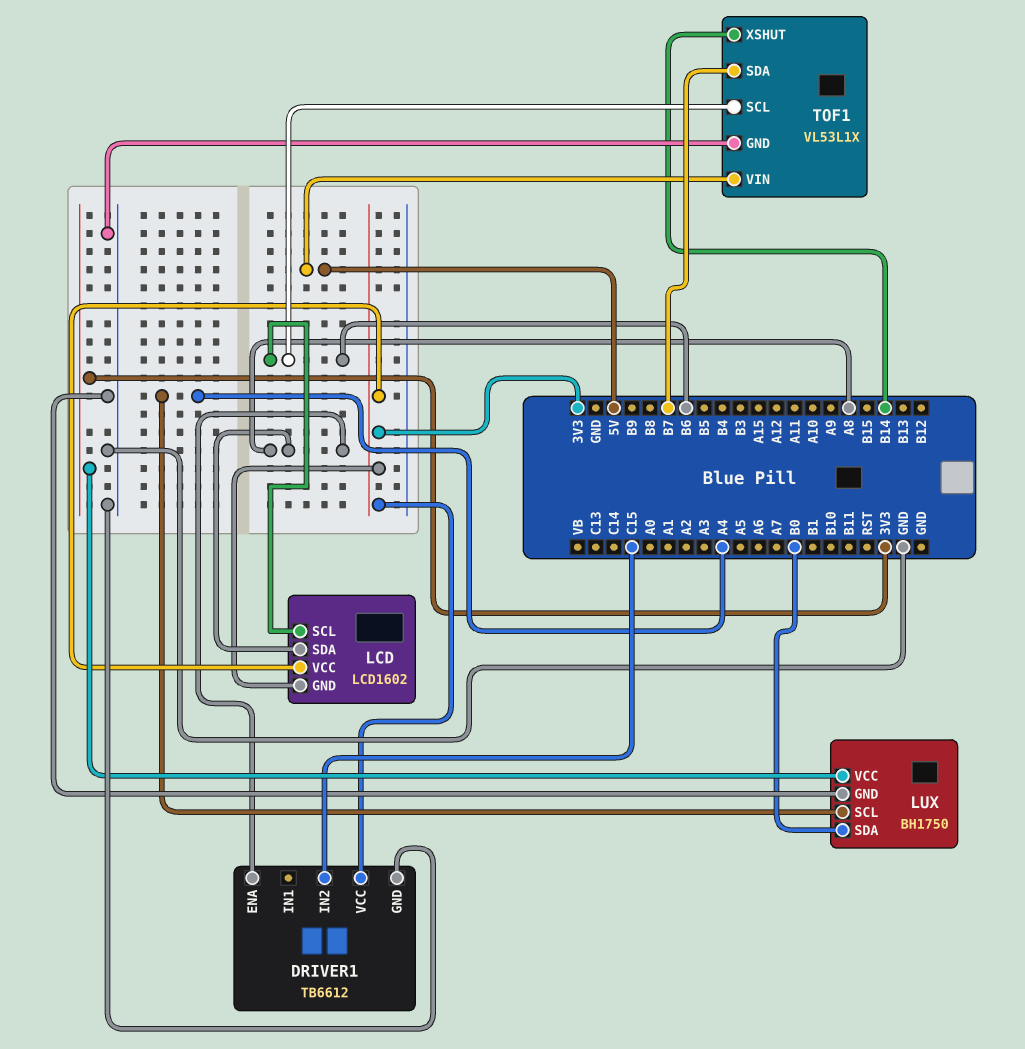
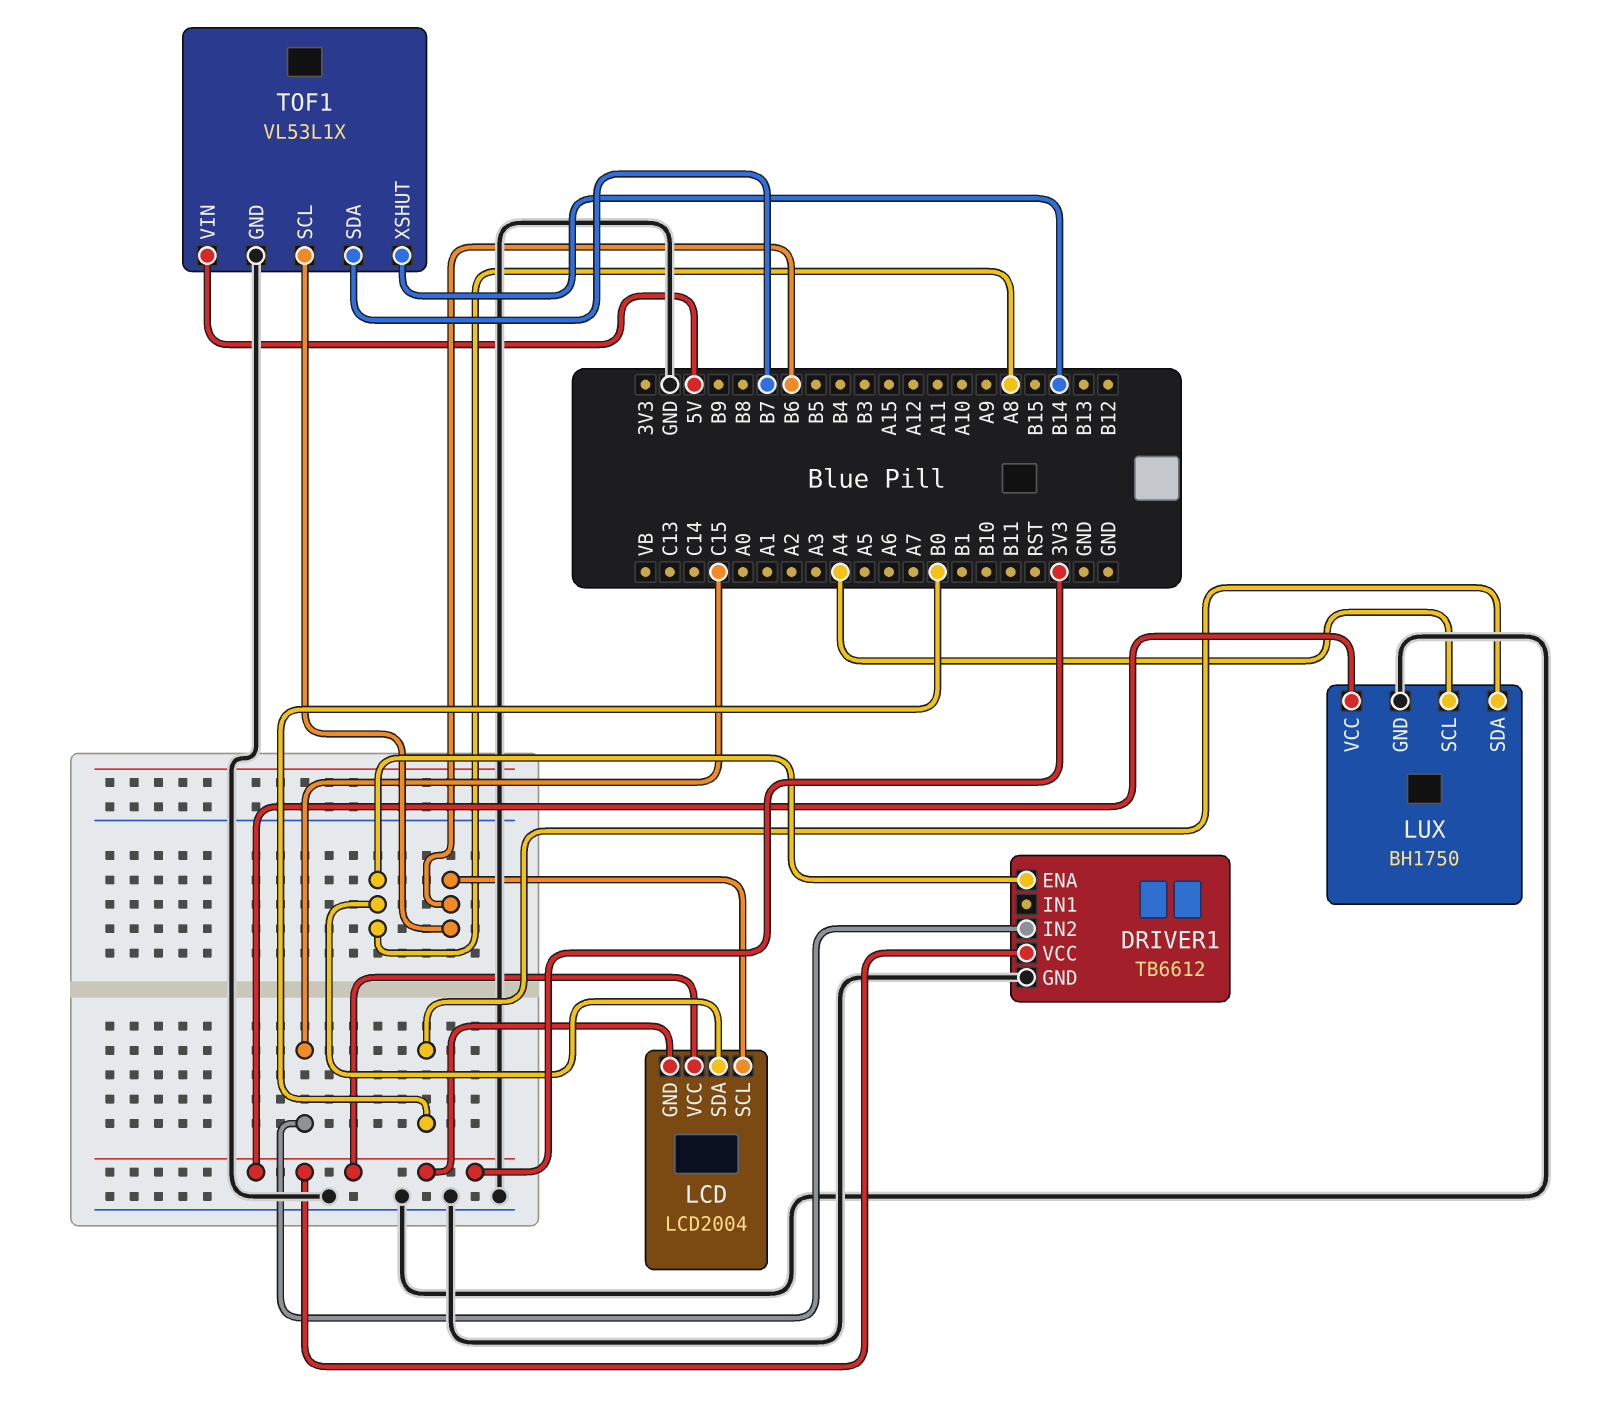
LCD: LCD1602 -> LCD2004

